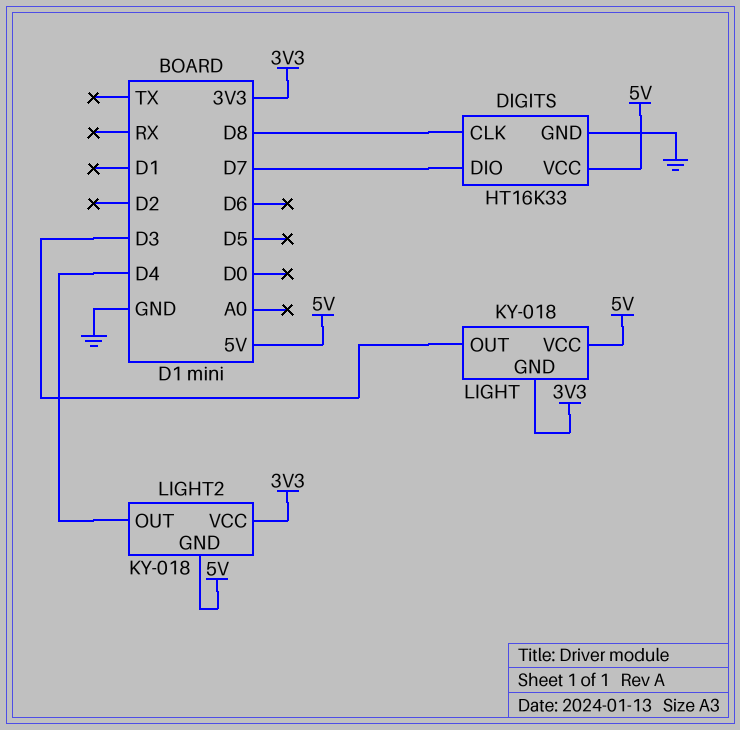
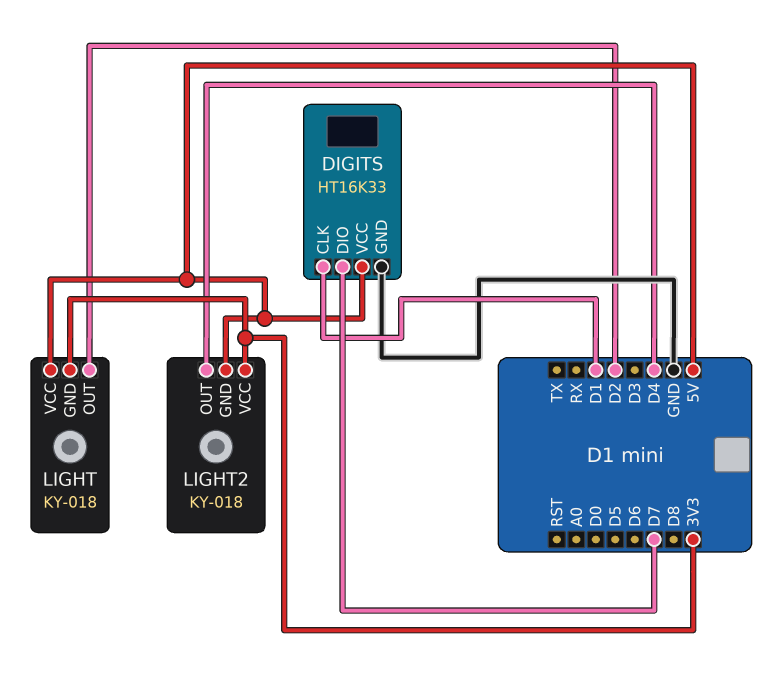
DIGITS pin CLK: D8 -> D1
LIGHT pin OUT: D3 -> D2

